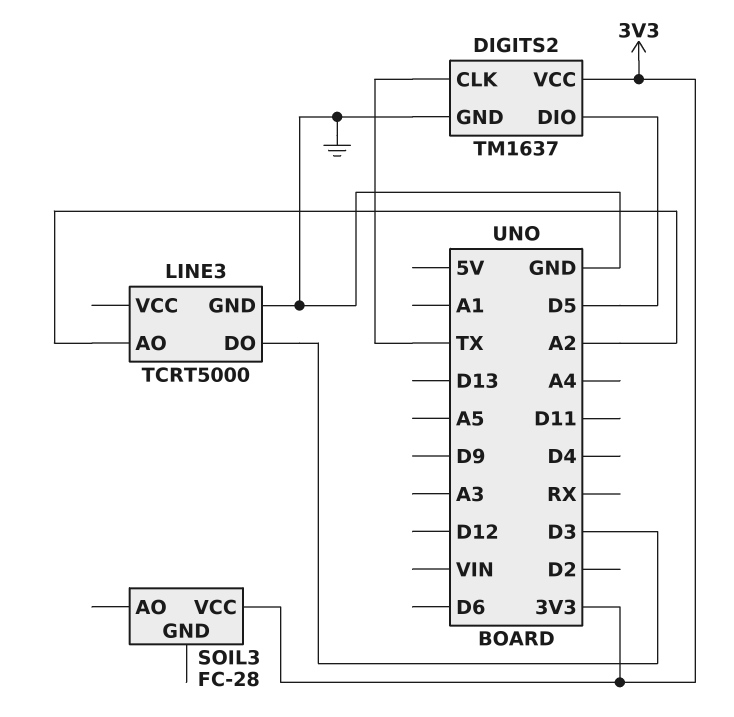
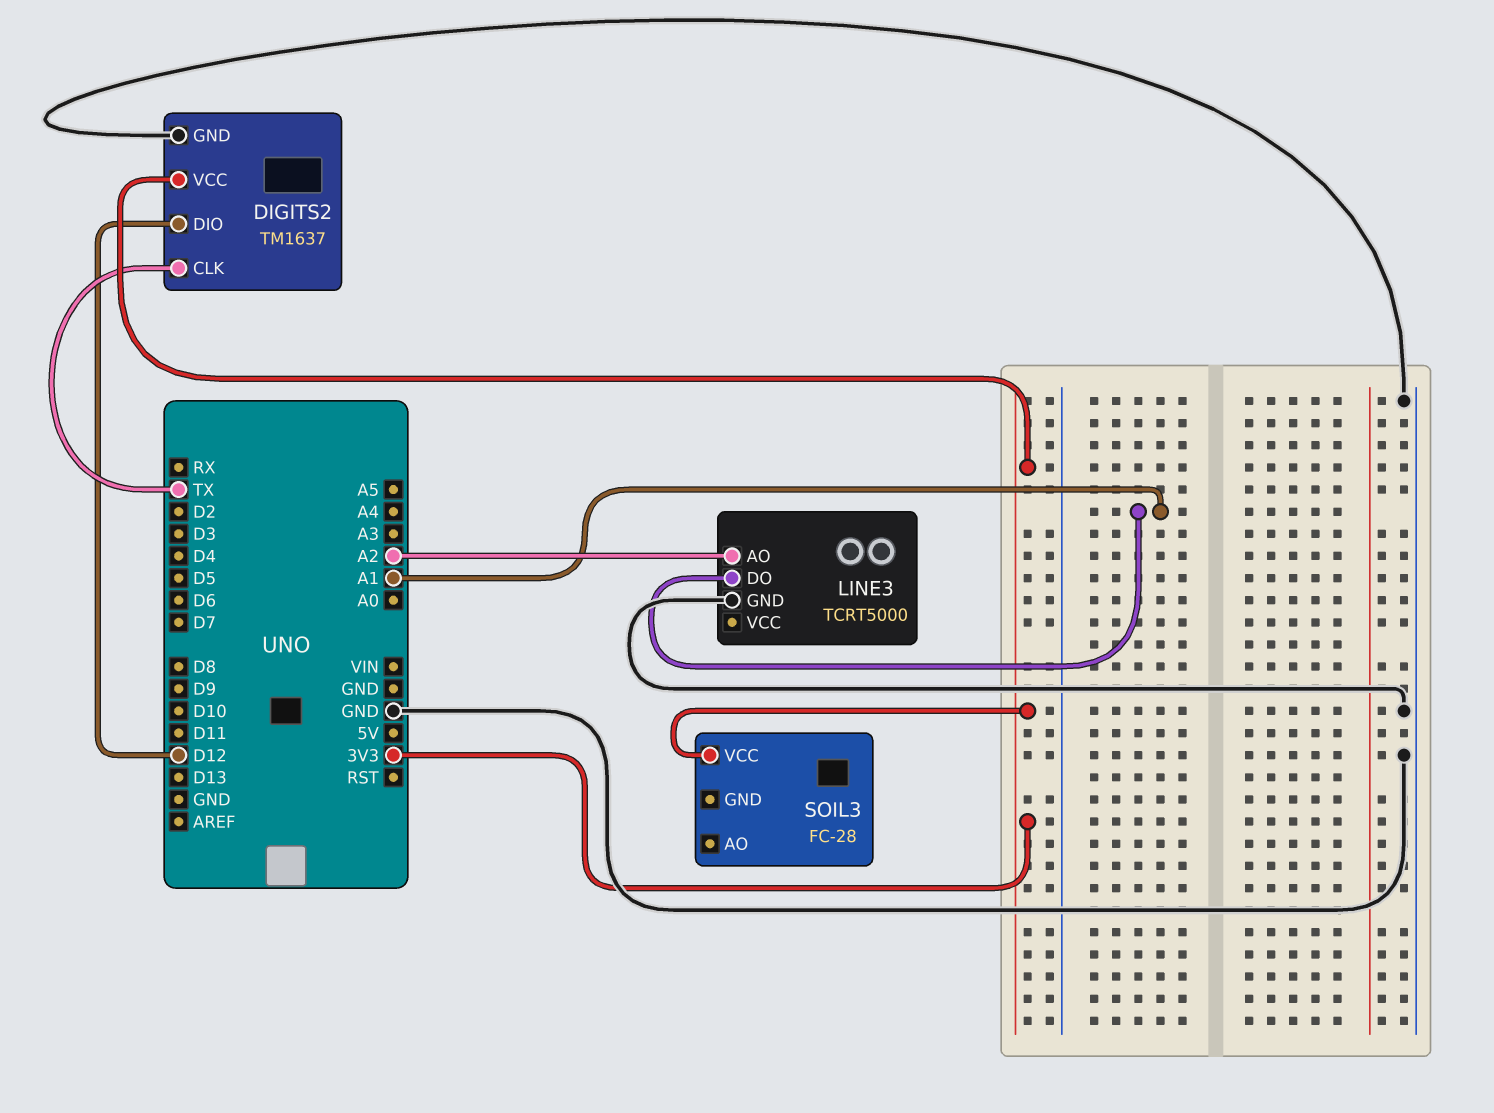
DIGITS2 pin DIO: D5 -> D12
LINE3 pin DO: D3 -> A1

